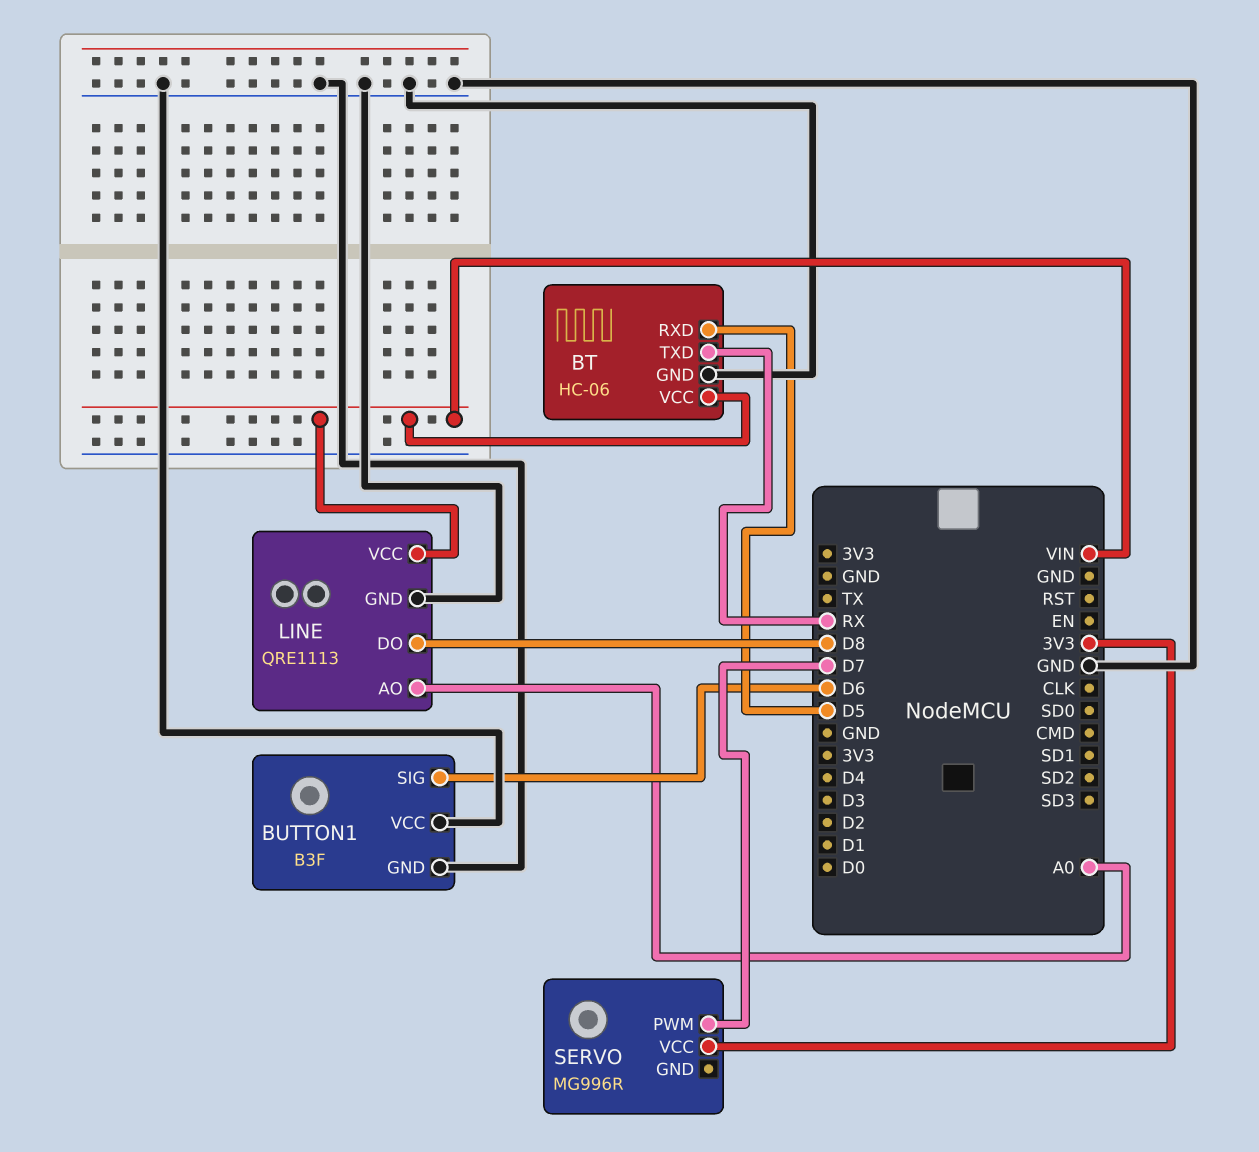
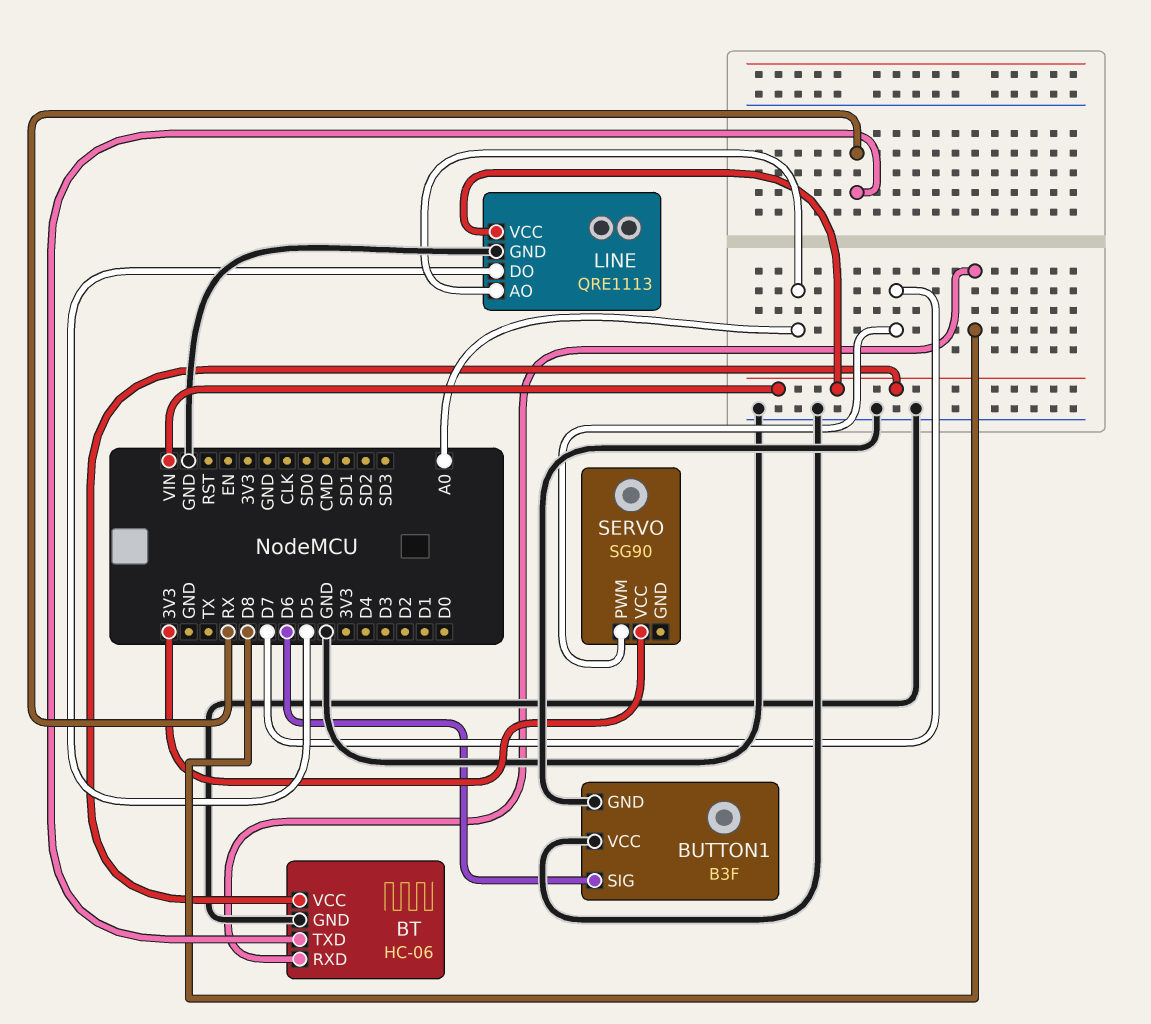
BT pin RXD: D5 -> D8
LINE pin DO: D8 -> D5
SERVO: MG996R -> SG90

